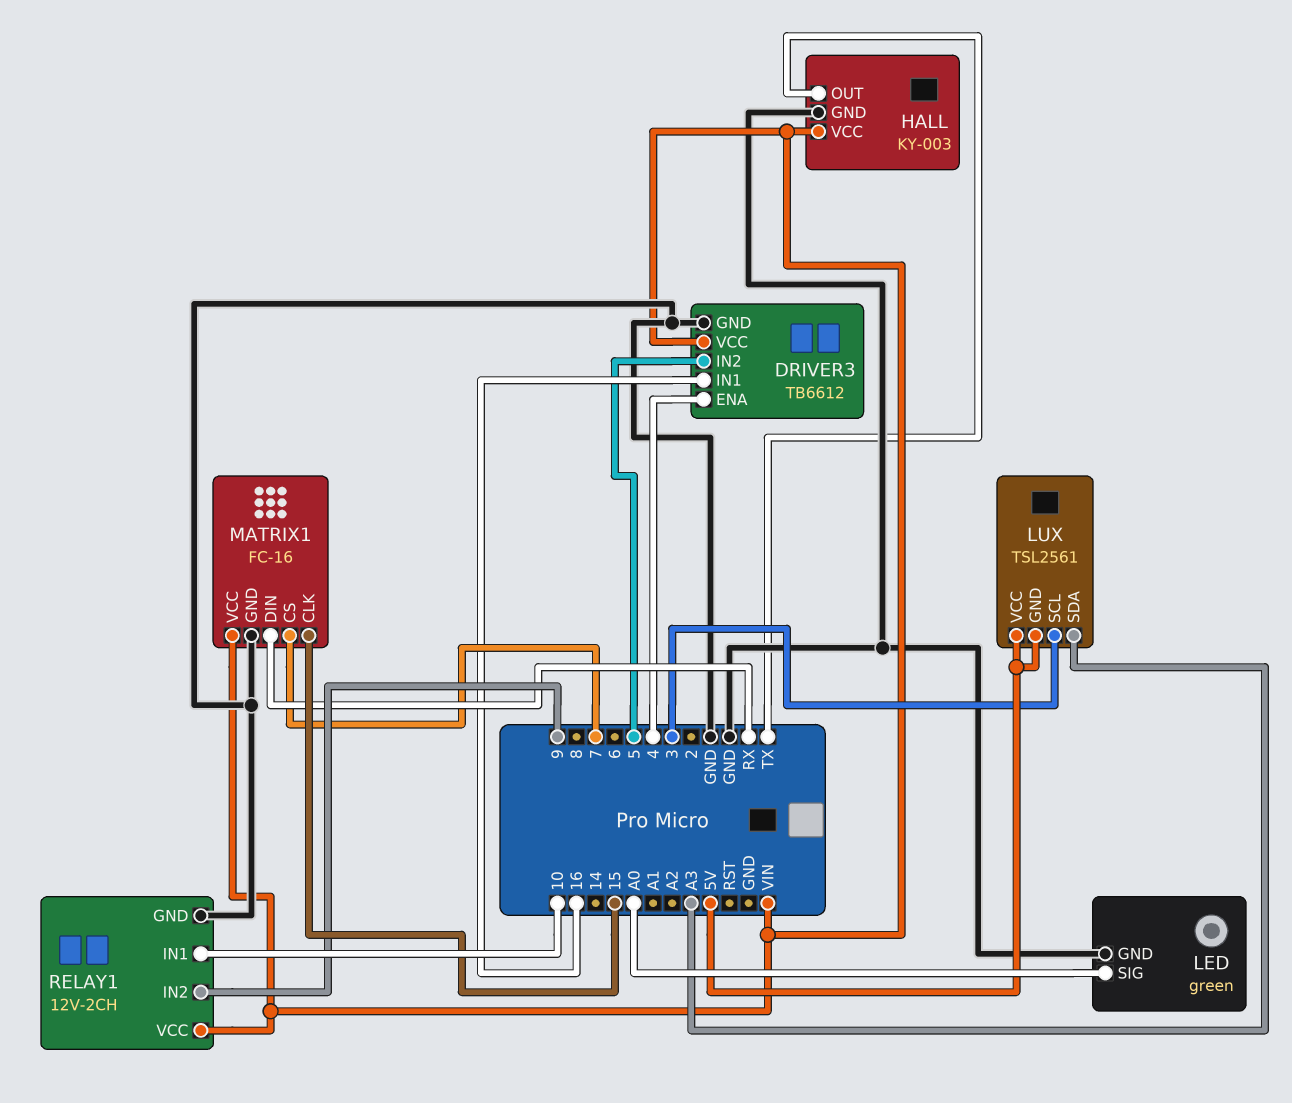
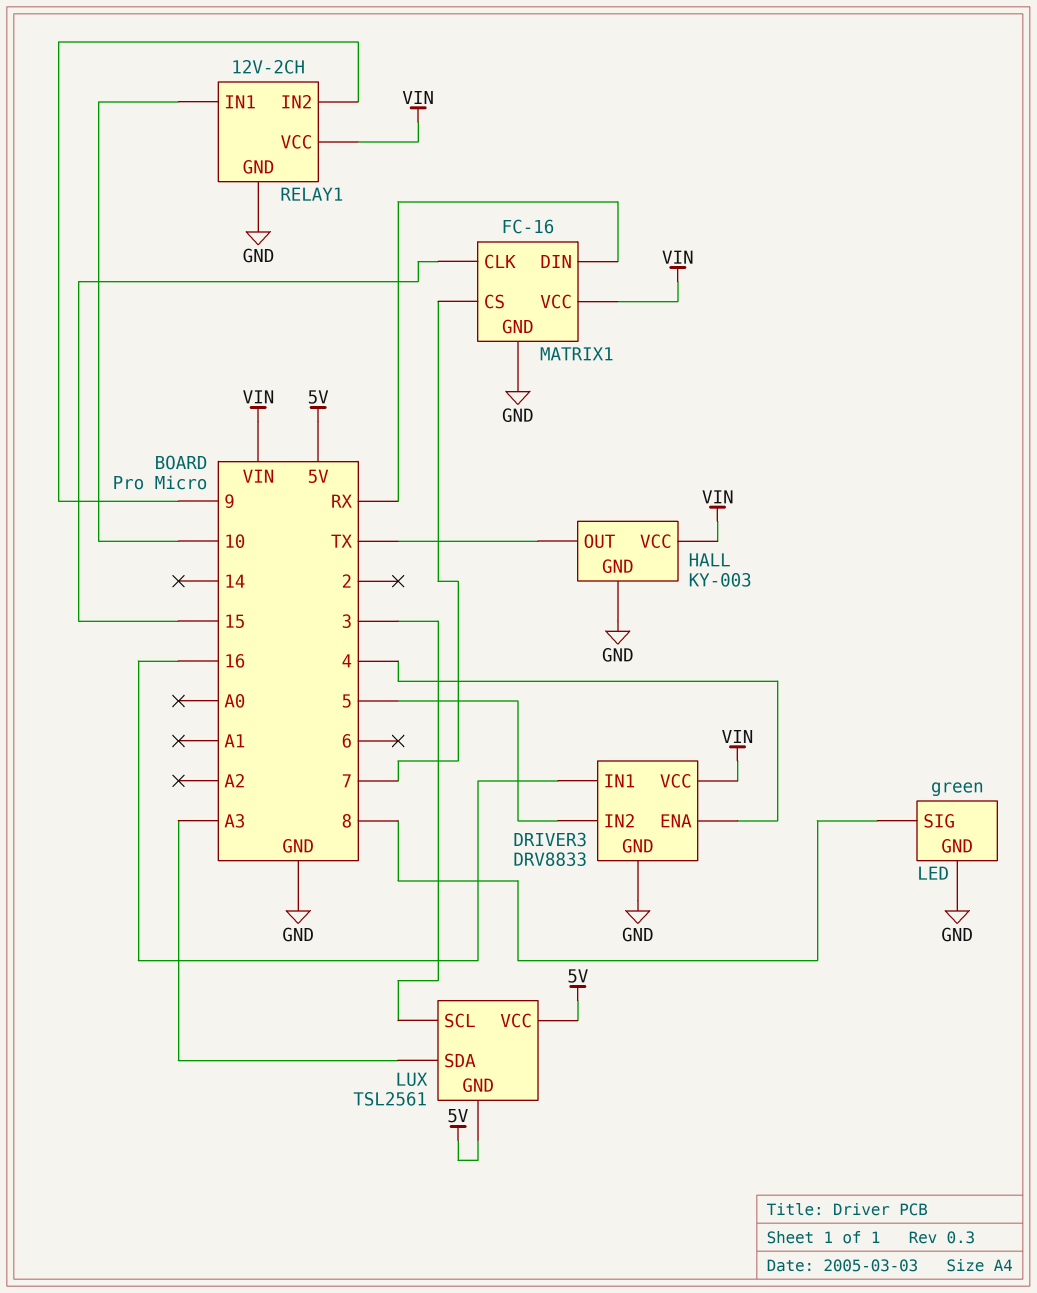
DRIVER3: TB6612 -> DRV8833
LED pin SIG: A0 -> 8

